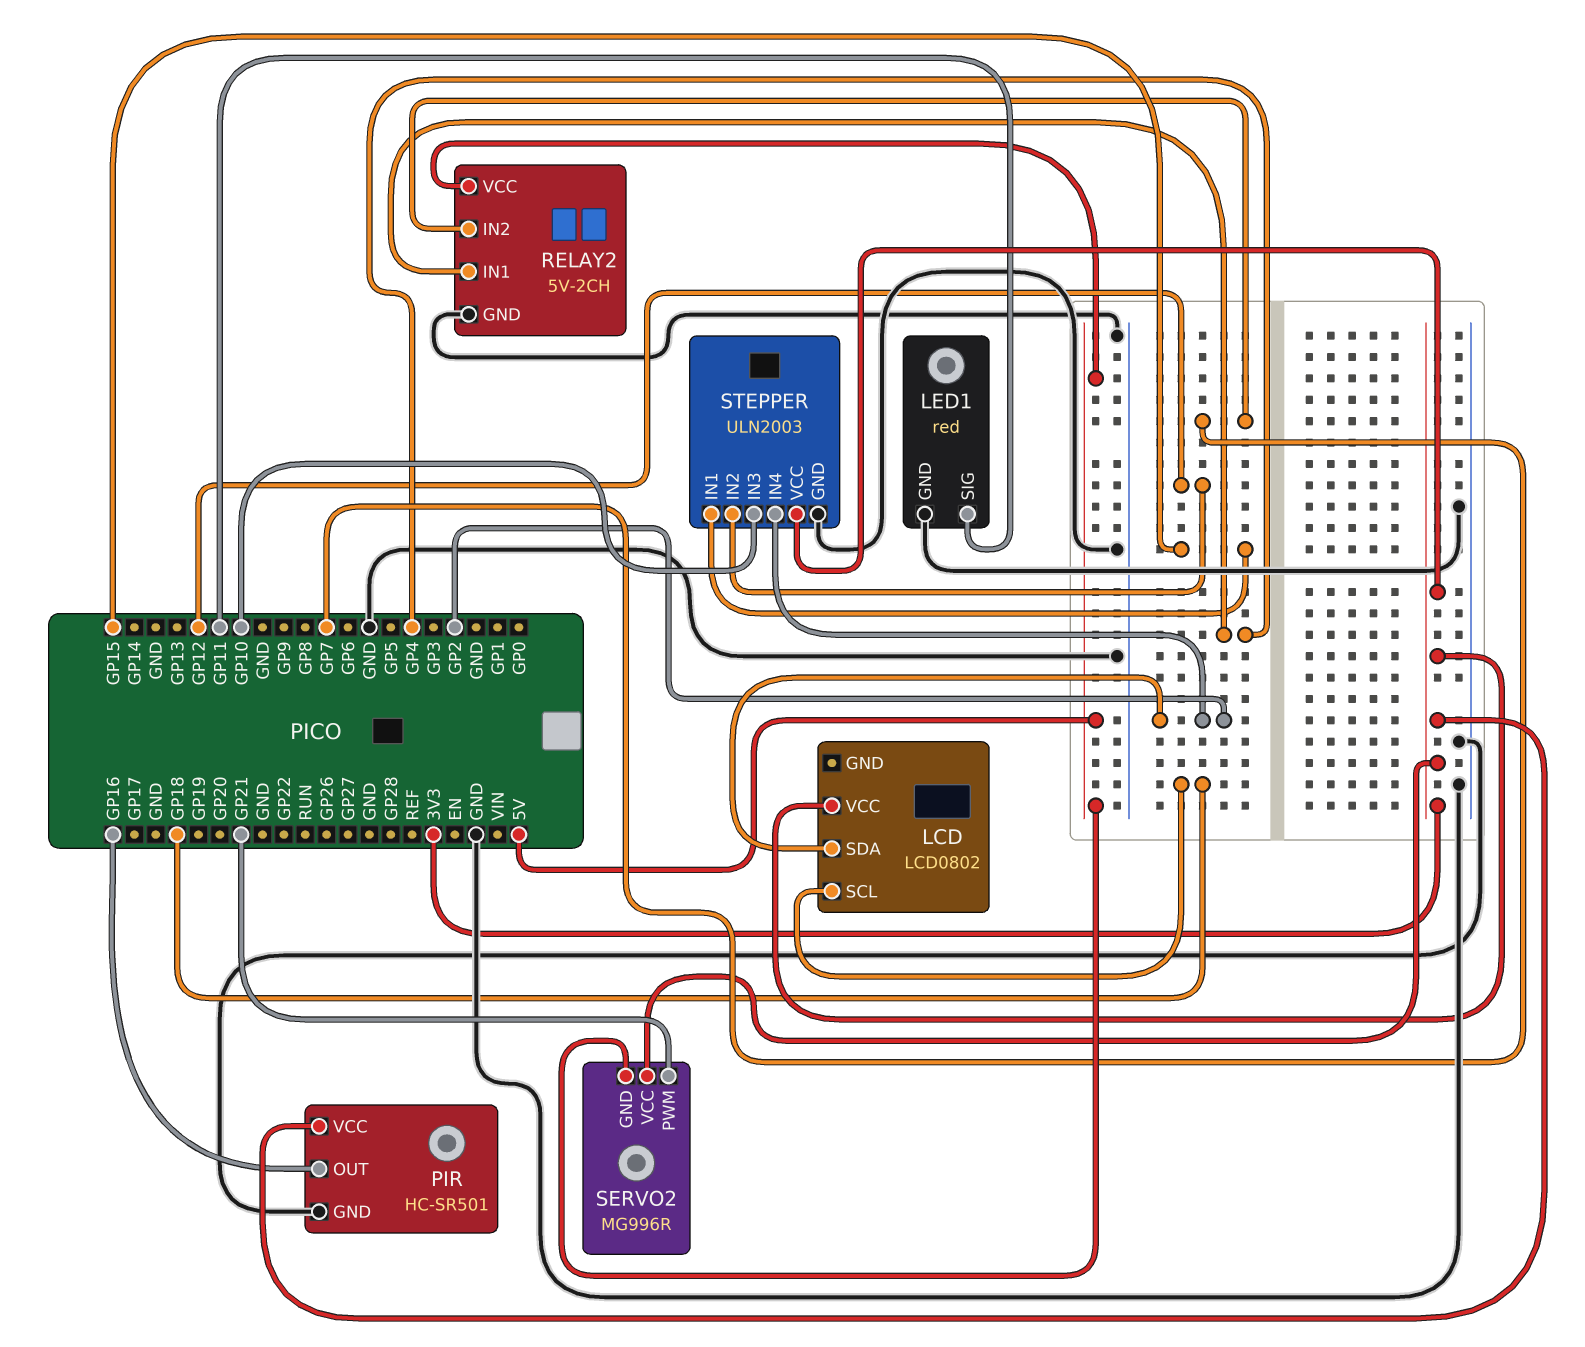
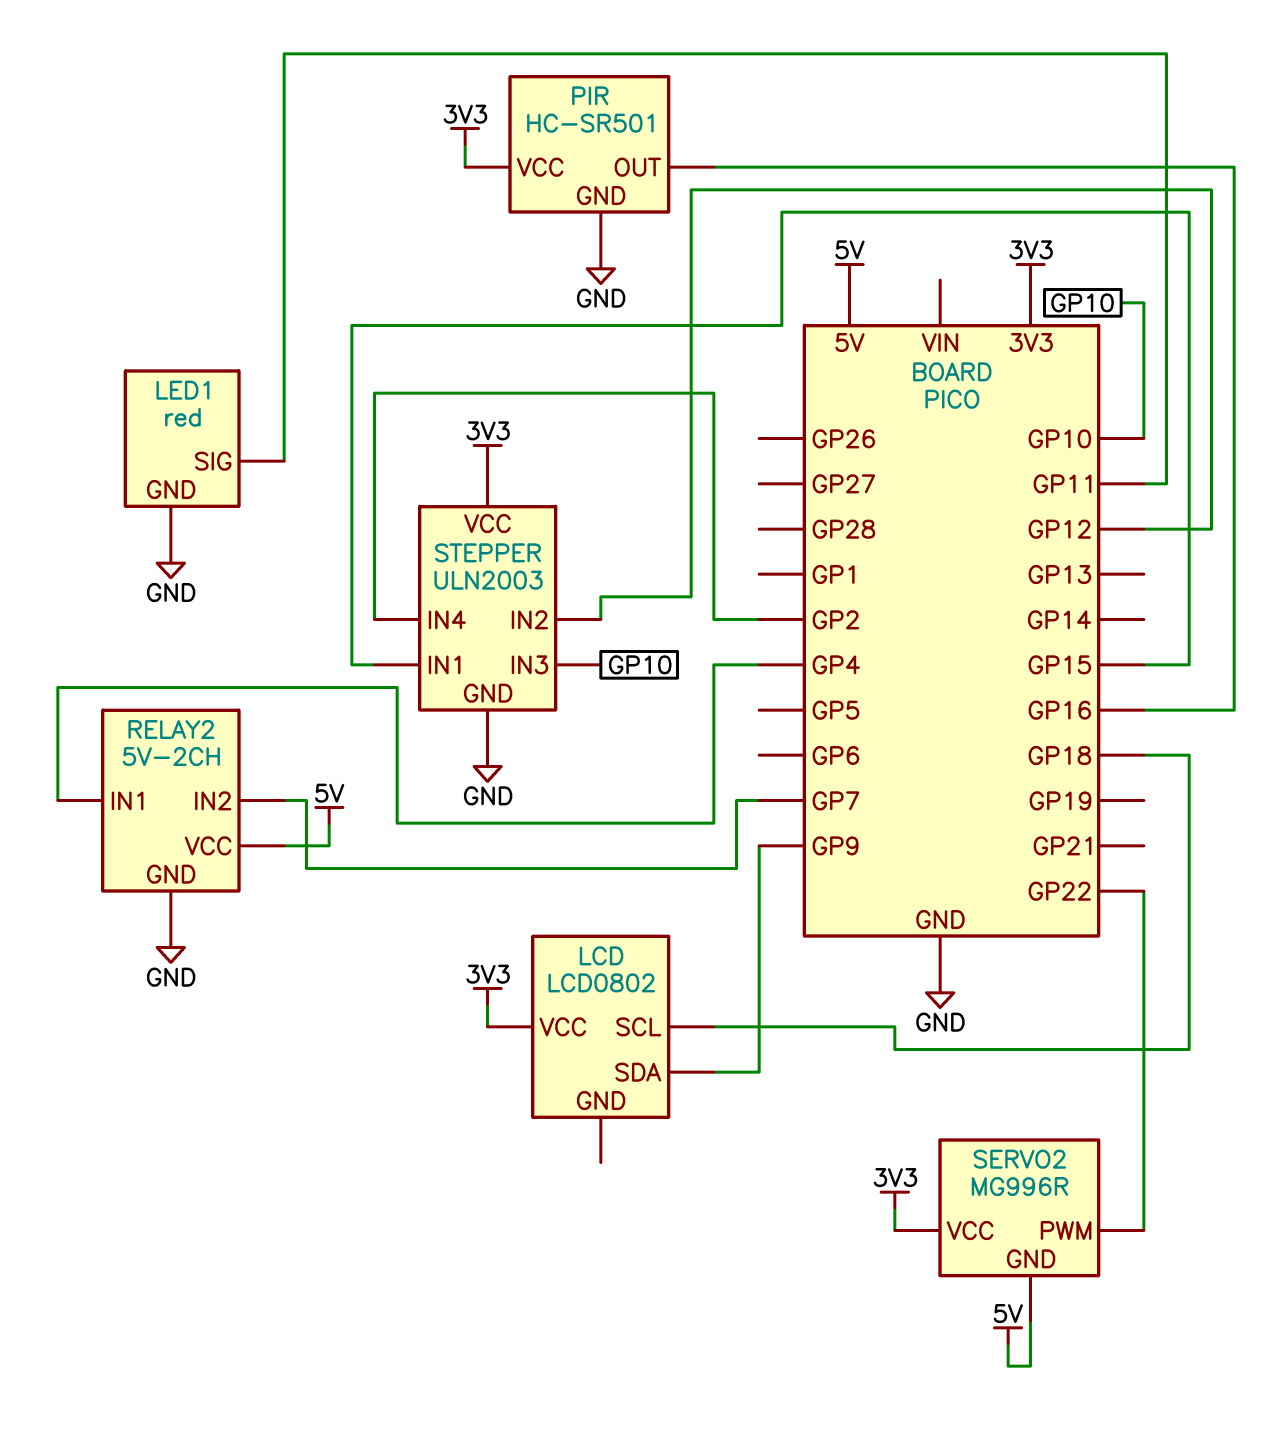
LCD pin SDA: GP2 -> GP9
SERVO2 pin PWM: GP21 -> GP22

